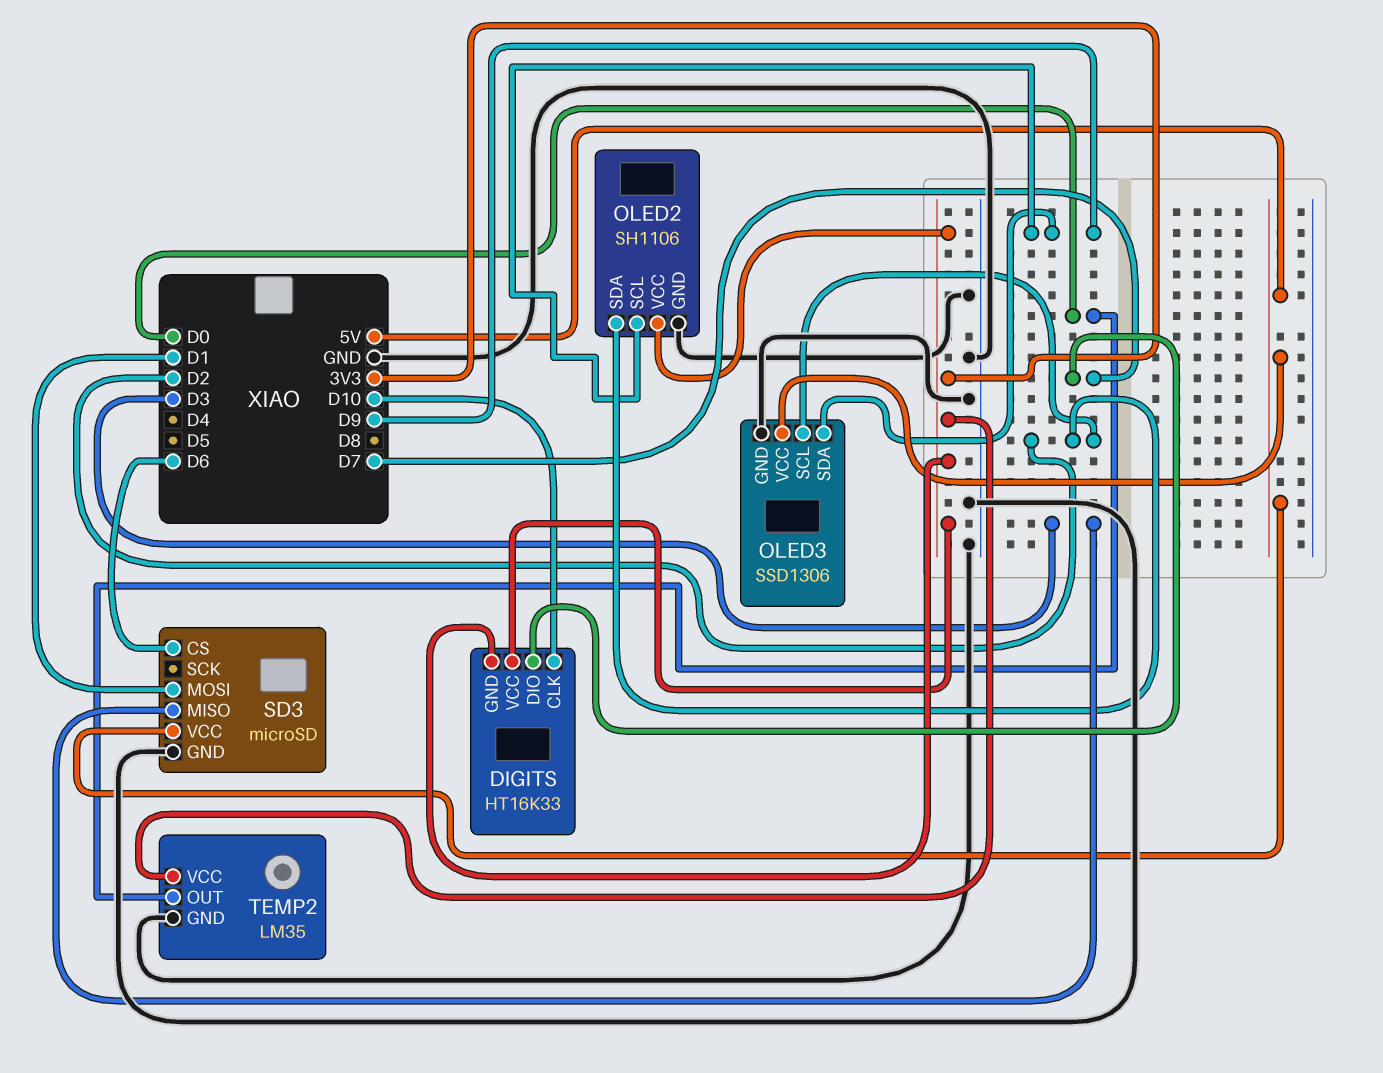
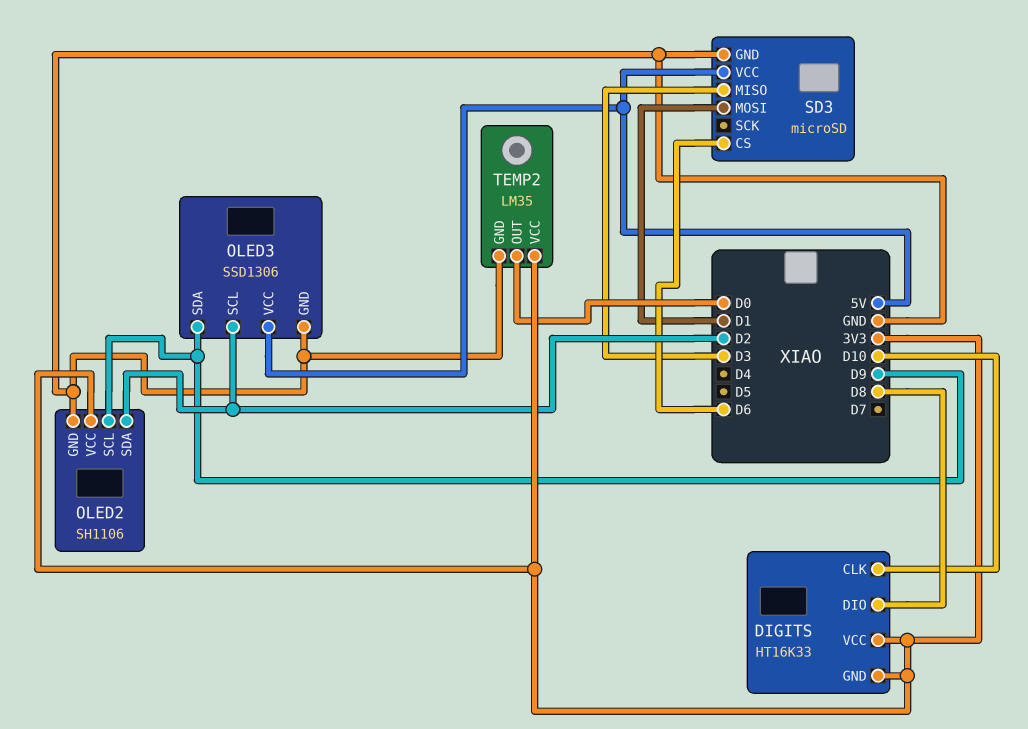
DIGITS pin DIO: D7 -> D8

